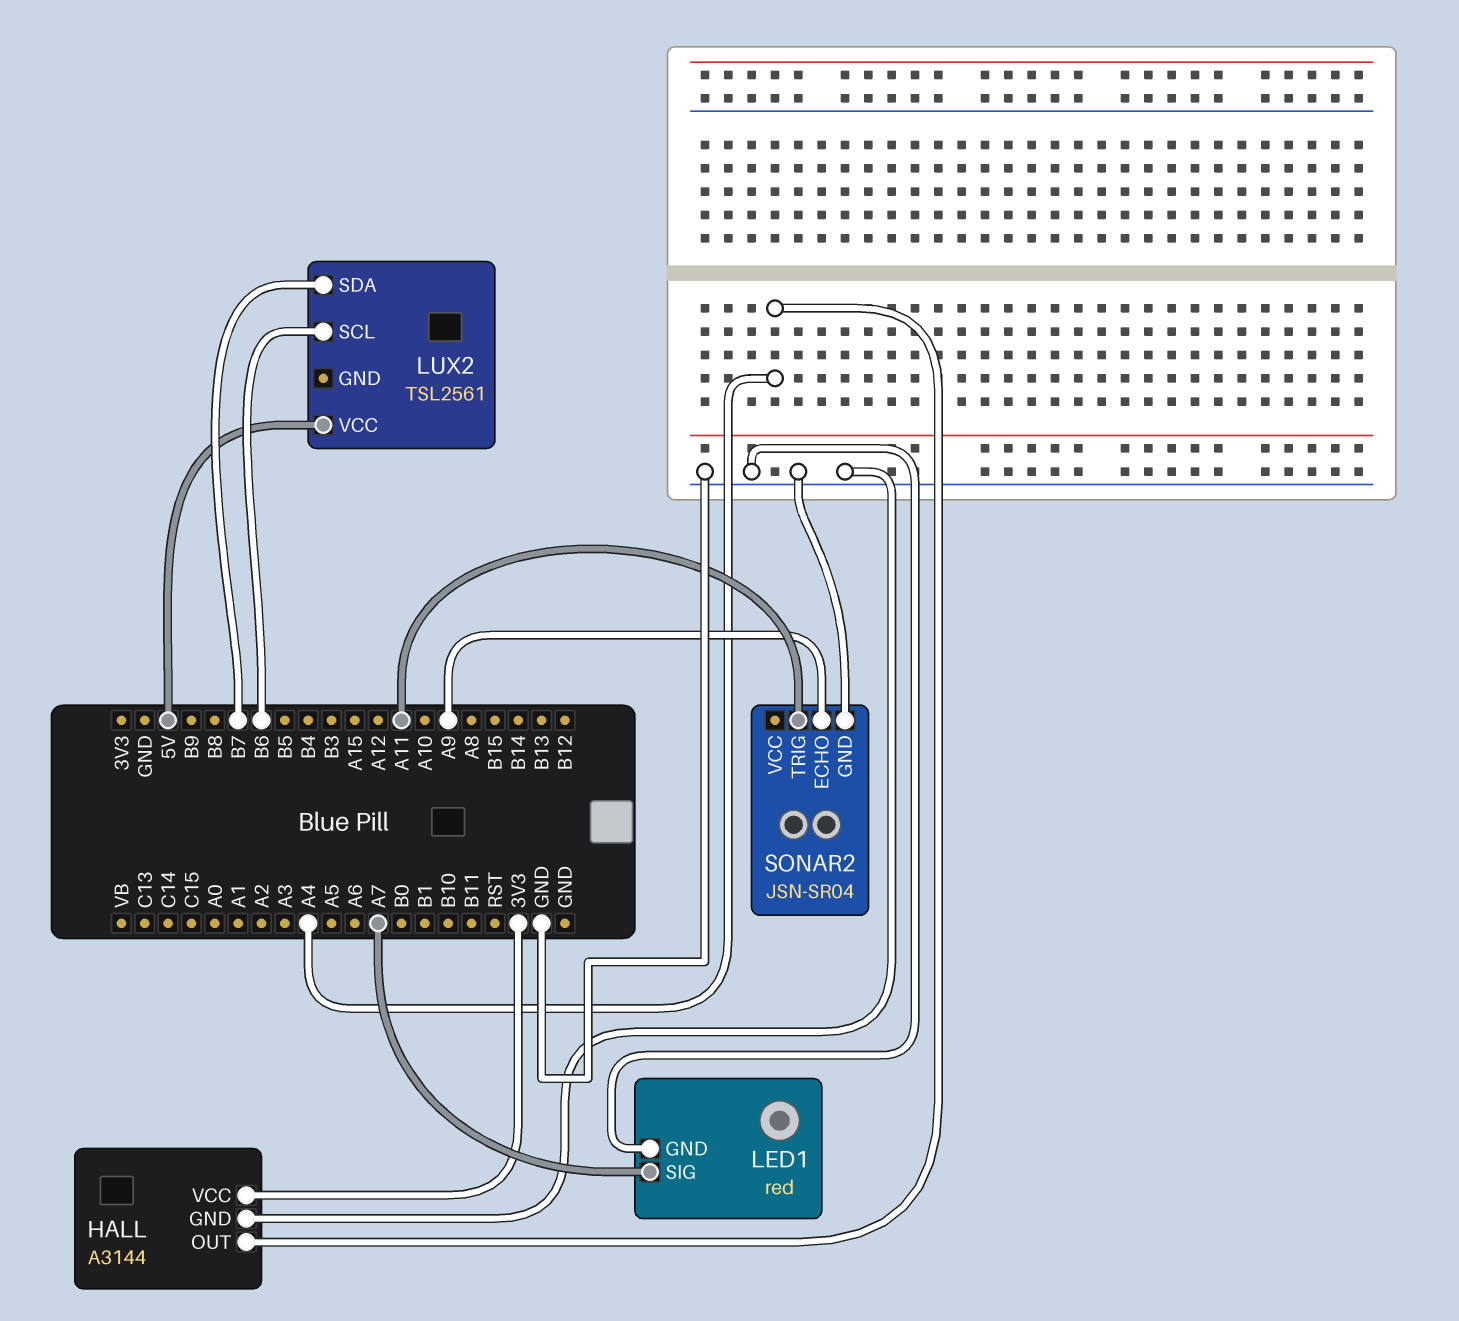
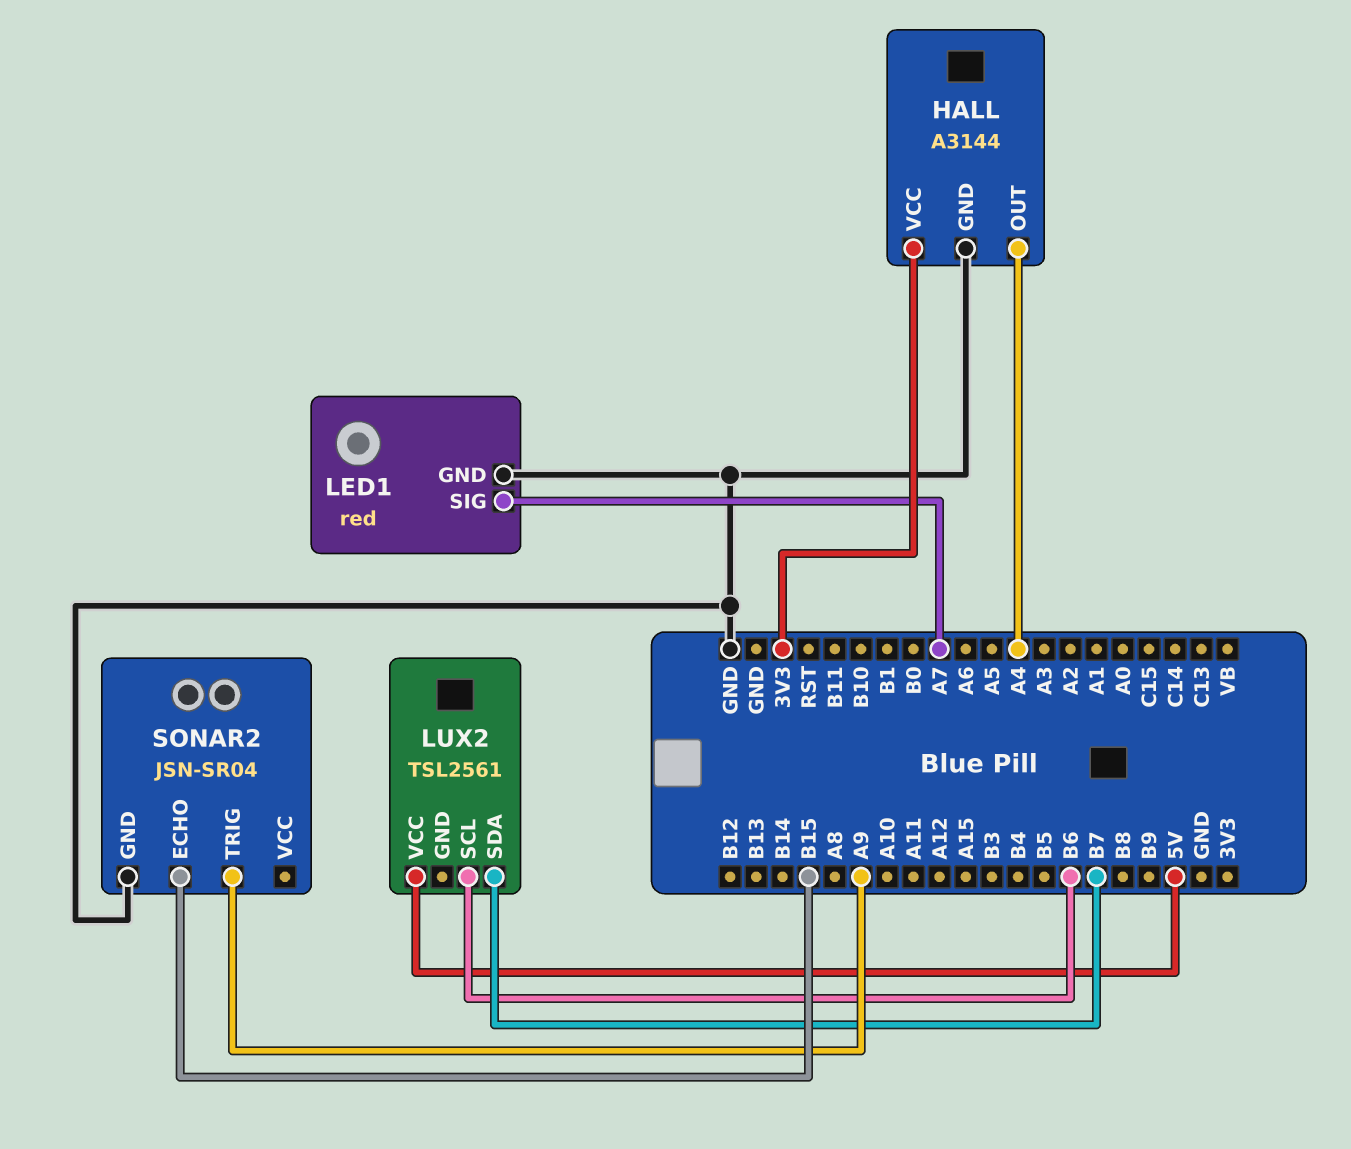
SONAR2 pin ECHO: A9 -> B15
SONAR2 pin TRIG: A11 -> A9

